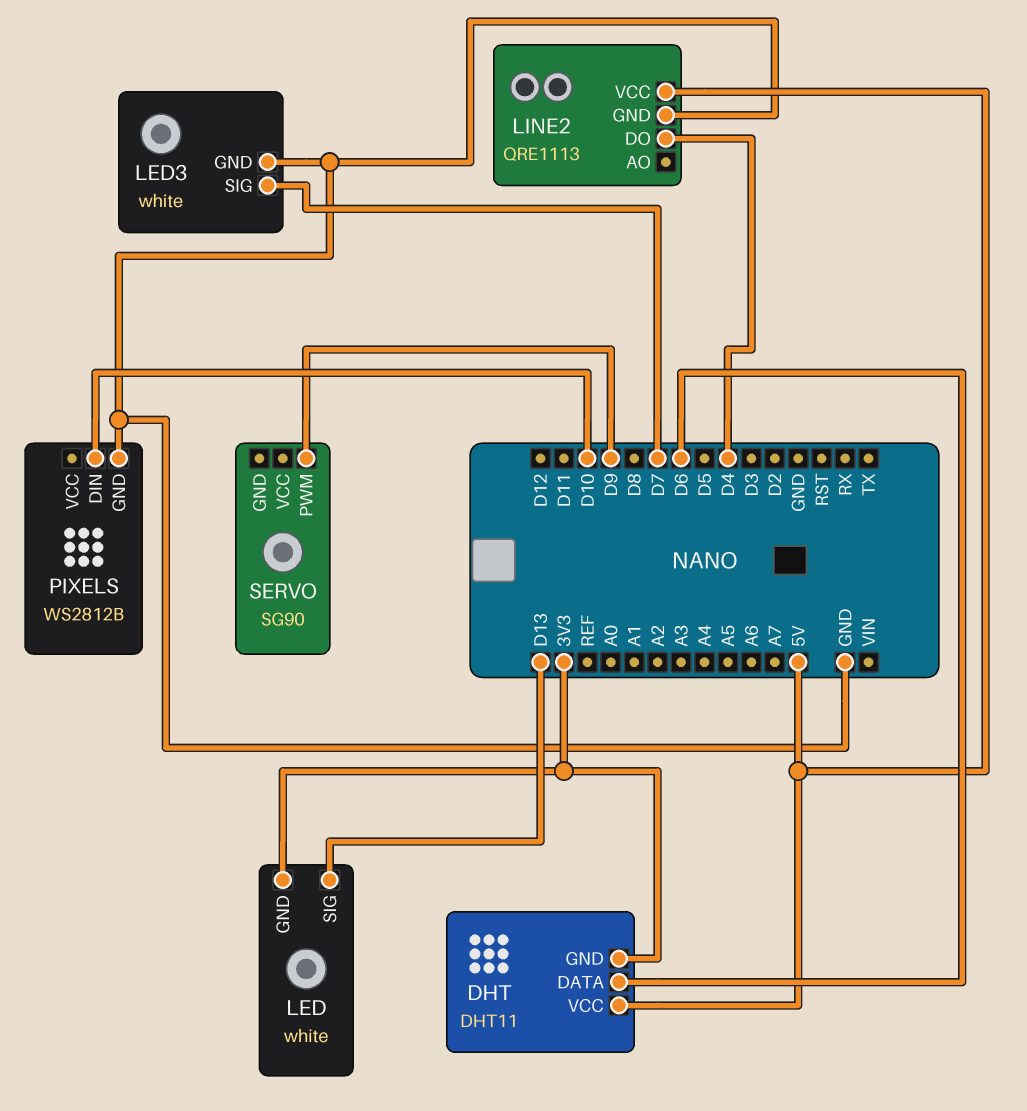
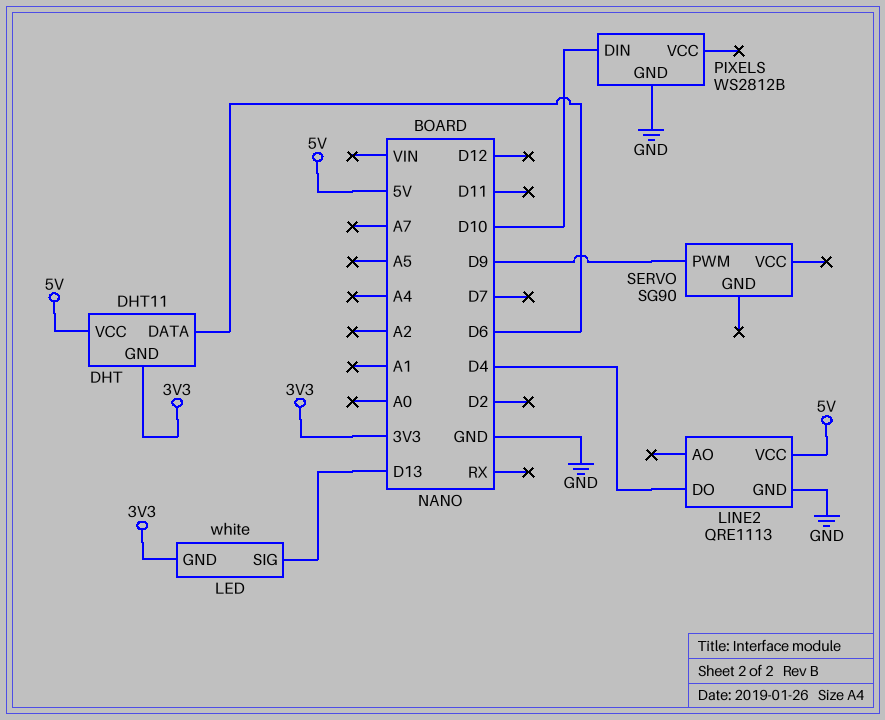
LED3: white -> none
LED3 pin GND: GND -> none
LED3 pin SIG: D7 -> none

